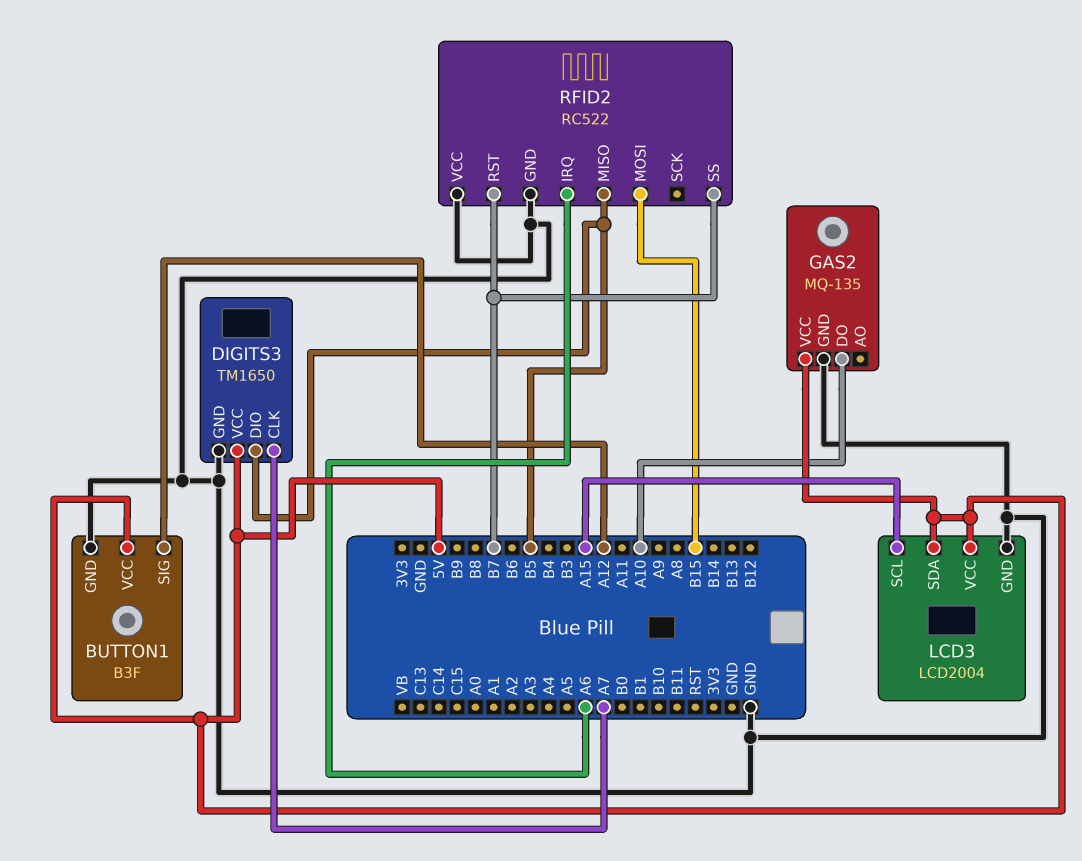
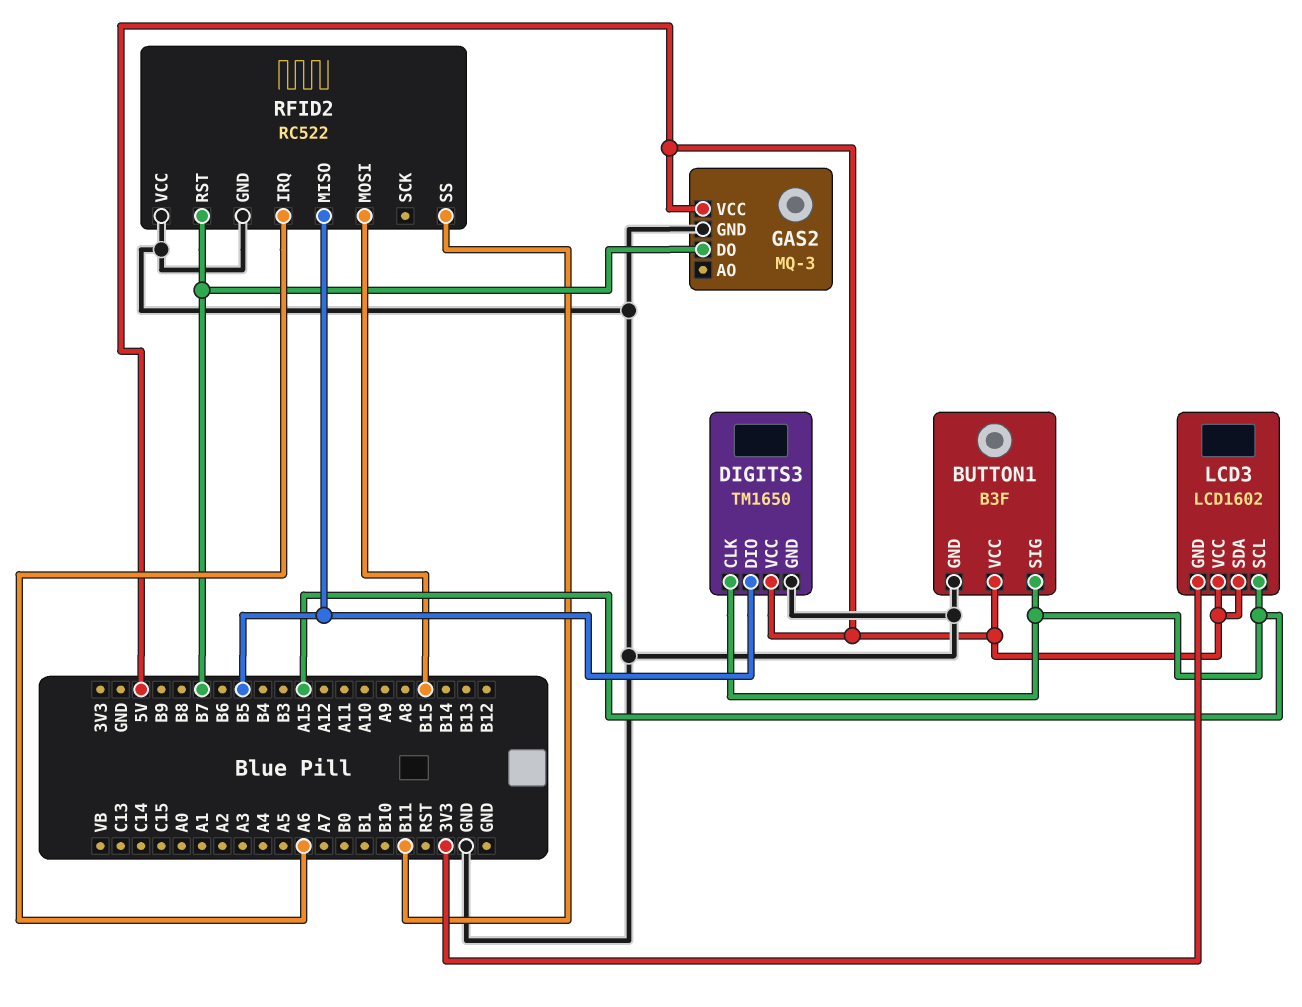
BUTTON1 pin SIG: A12 -> A15
DIGITS3 pin CLK: A7 -> A15
GAS2: MQ-135 -> MQ-3
GAS2 pin DO: A10 -> B7
LCD3: LCD2004 -> LCD1602
LCD3 pin GND: GND -> 3V3
RFID2 pin SS: B7 -> B11

